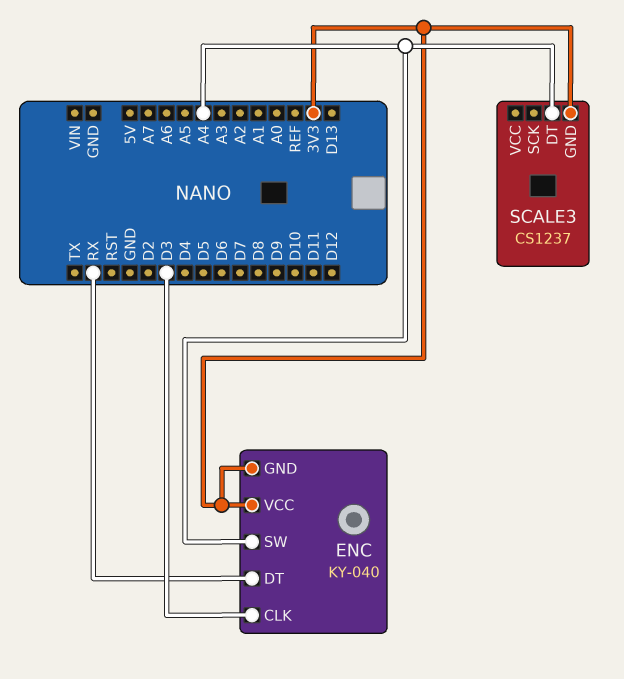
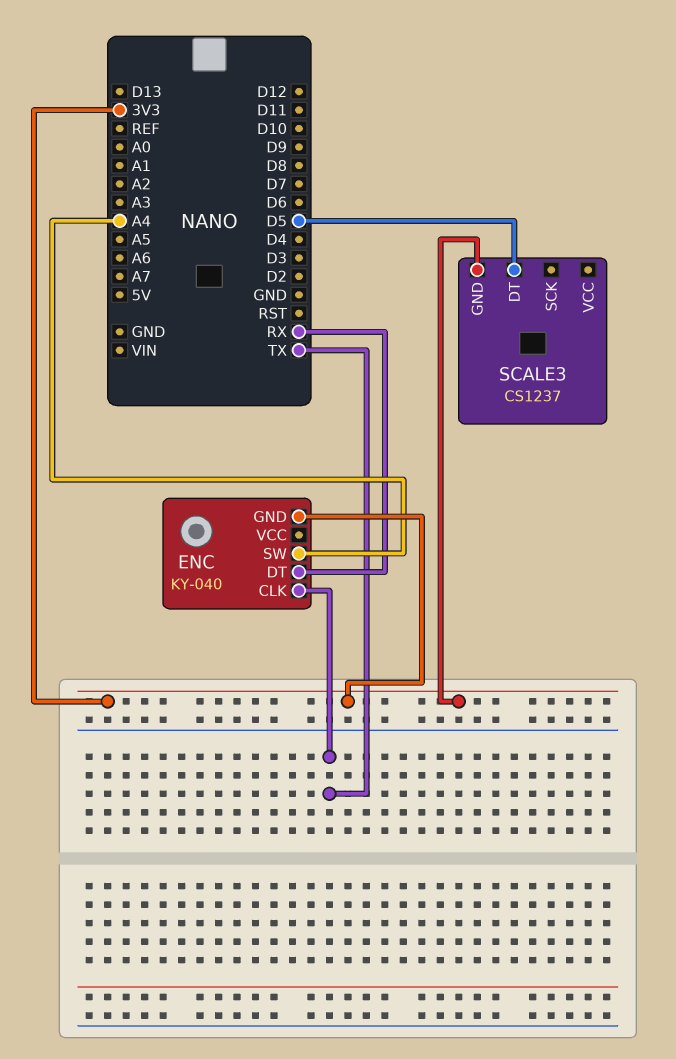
ENC pin CLK: D3 -> TX
ENC pin VCC: 3V3 -> none
SCALE3 pin DT: A4 -> D5

